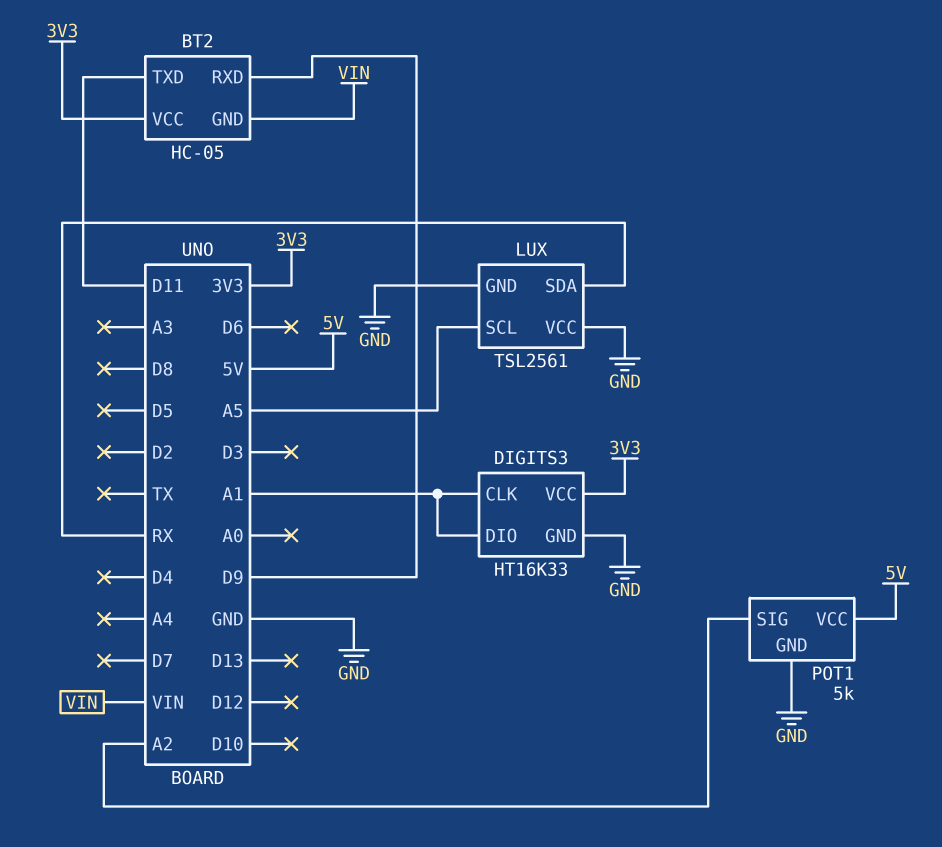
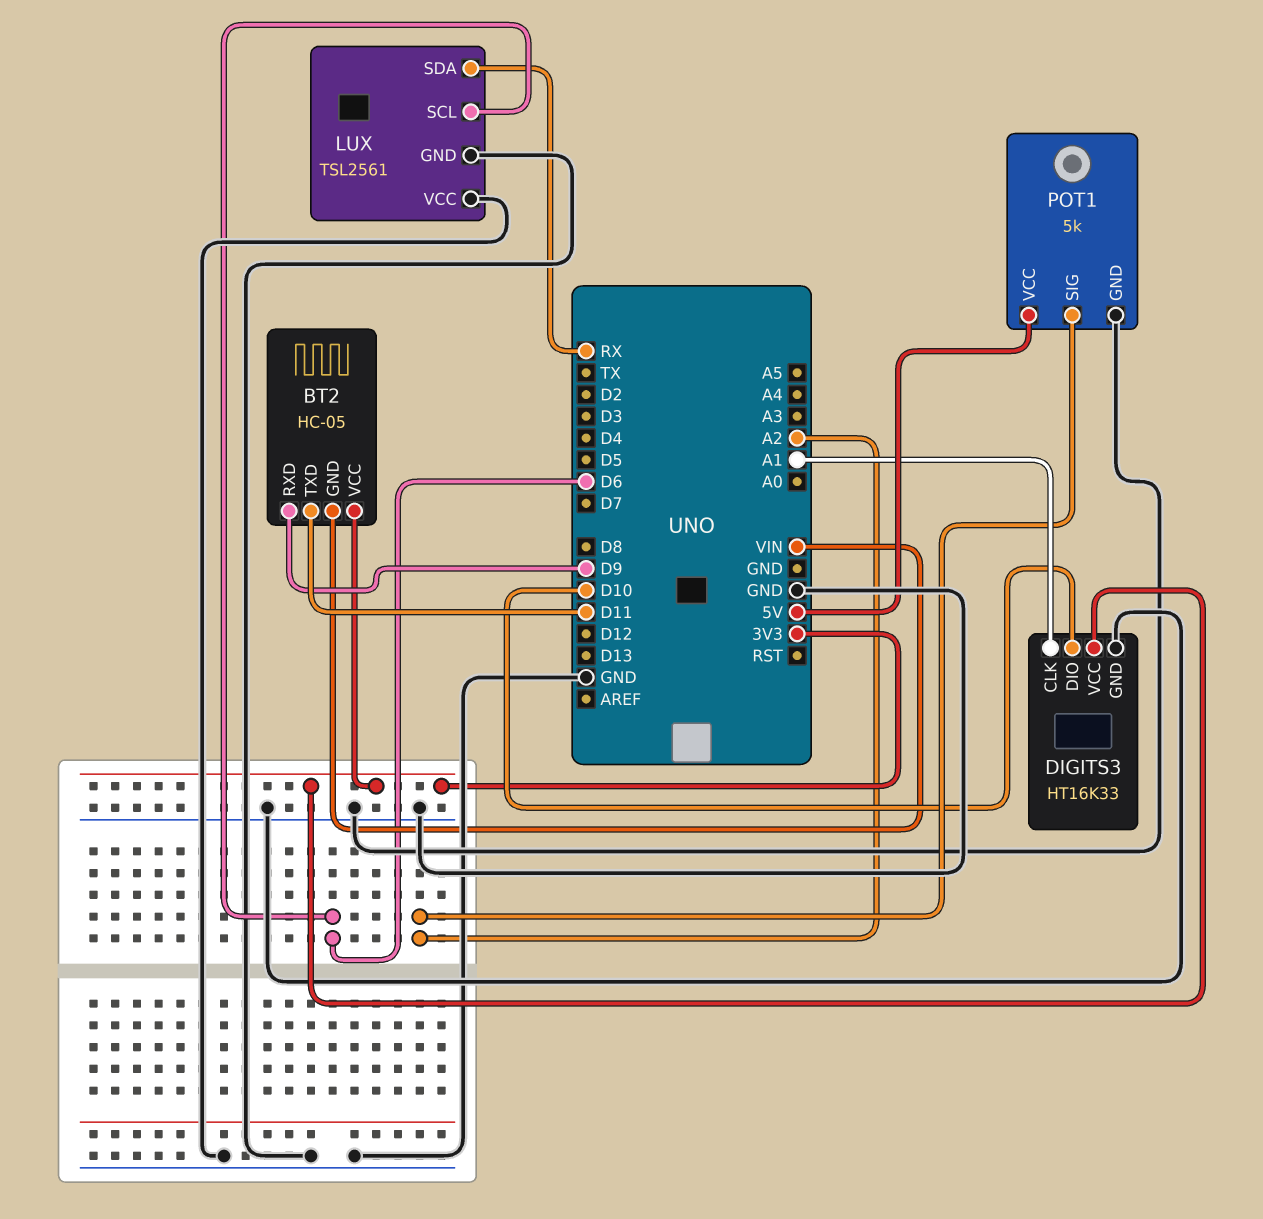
DIGITS3 pin DIO: A1 -> D10
LUX pin SCL: A5 -> D6

